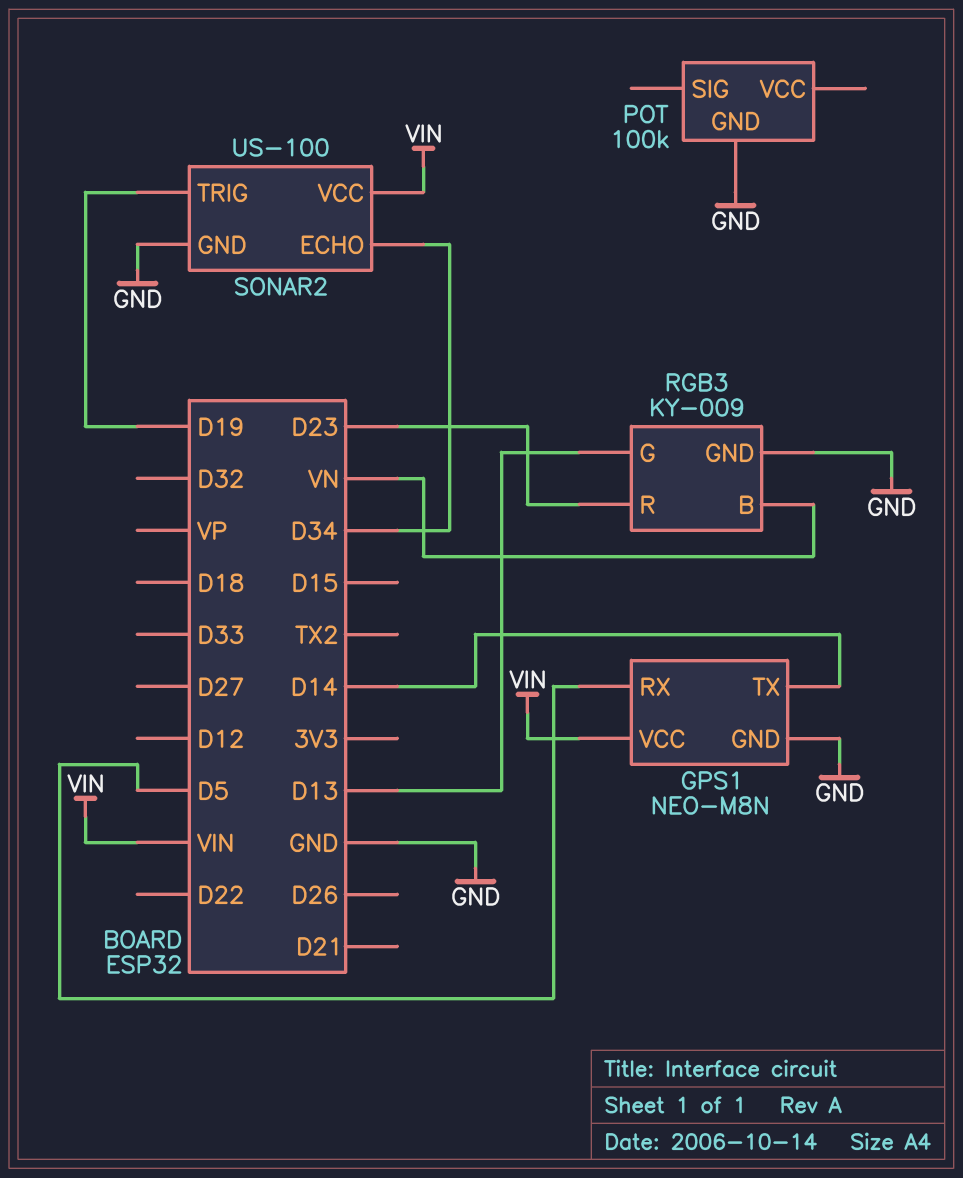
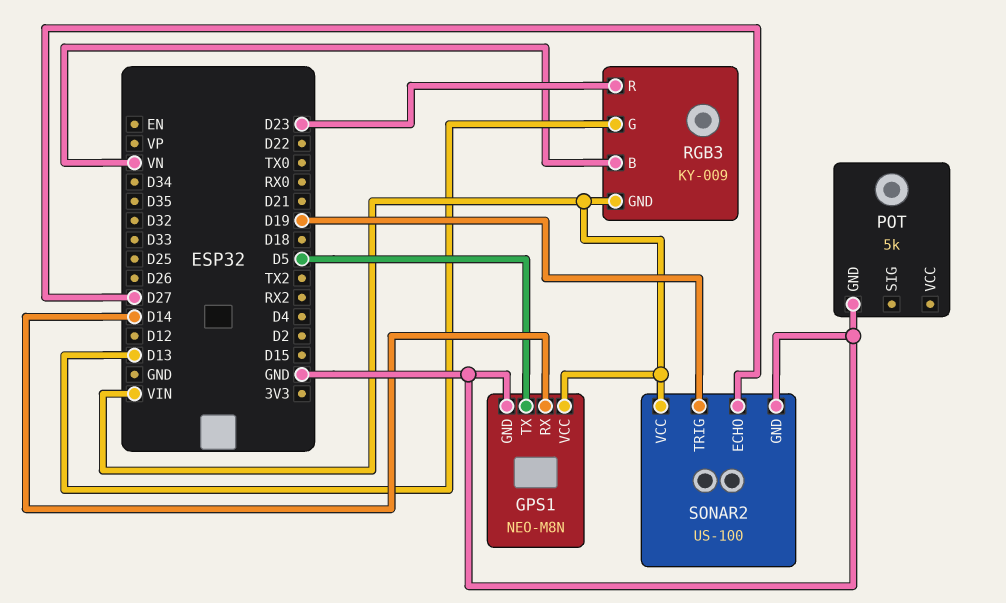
GPS1 pin RX: D5 -> D14
GPS1 pin TX: D14 -> D5
POT: 100k -> 5k
RGB3 pin GND: GND -> VIN
SONAR2 pin ECHO: D34 -> D27

